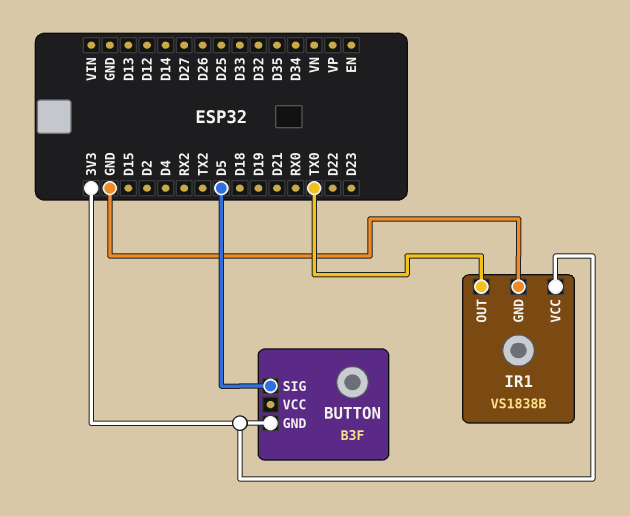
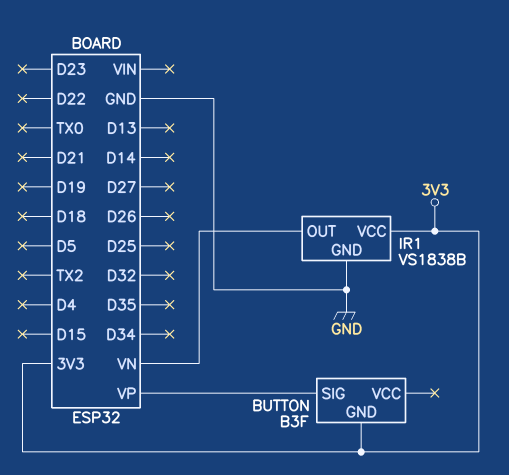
BUTTON pin SIG: D5 -> VP
IR1 pin OUT: TX0 -> VN

